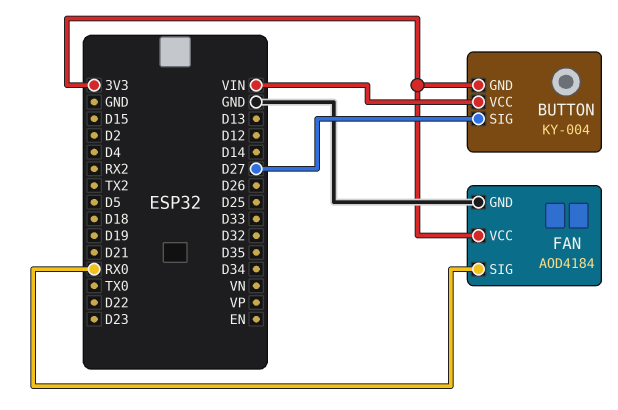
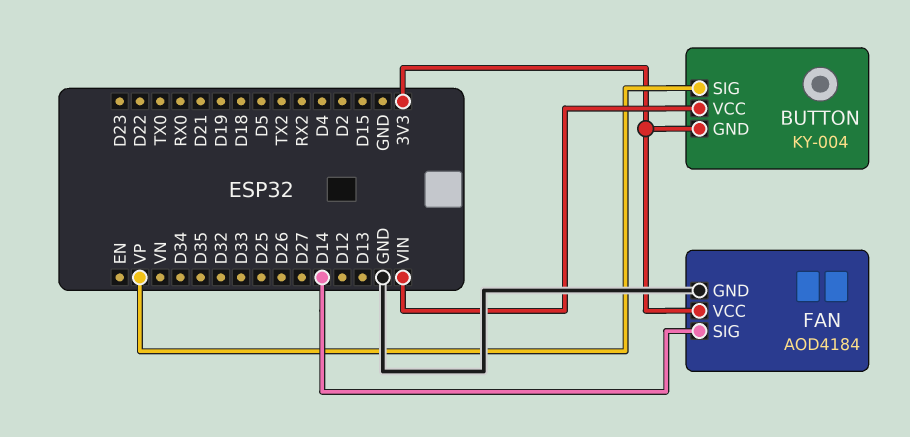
BUTTON pin SIG: D27 -> VP
FAN pin SIG: RX0 -> D14

